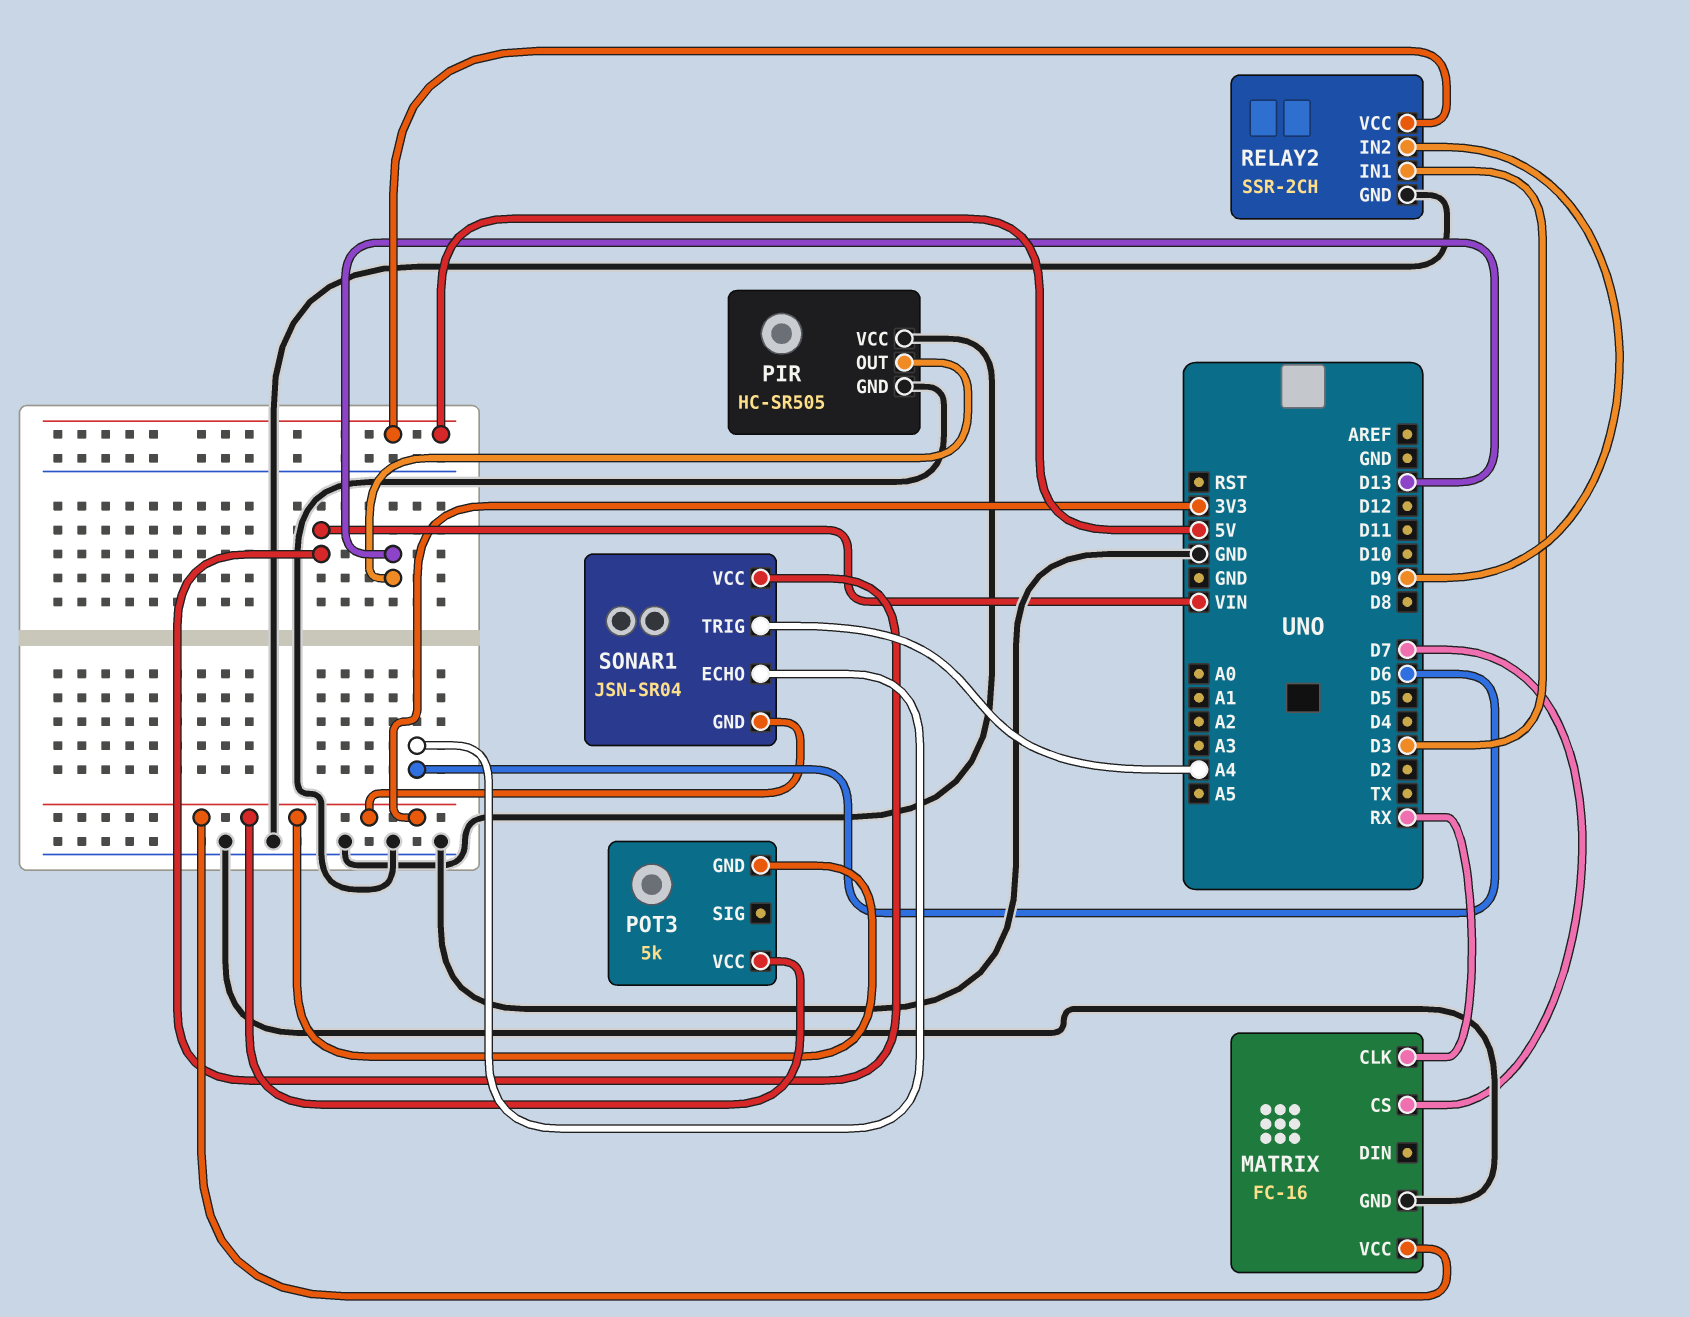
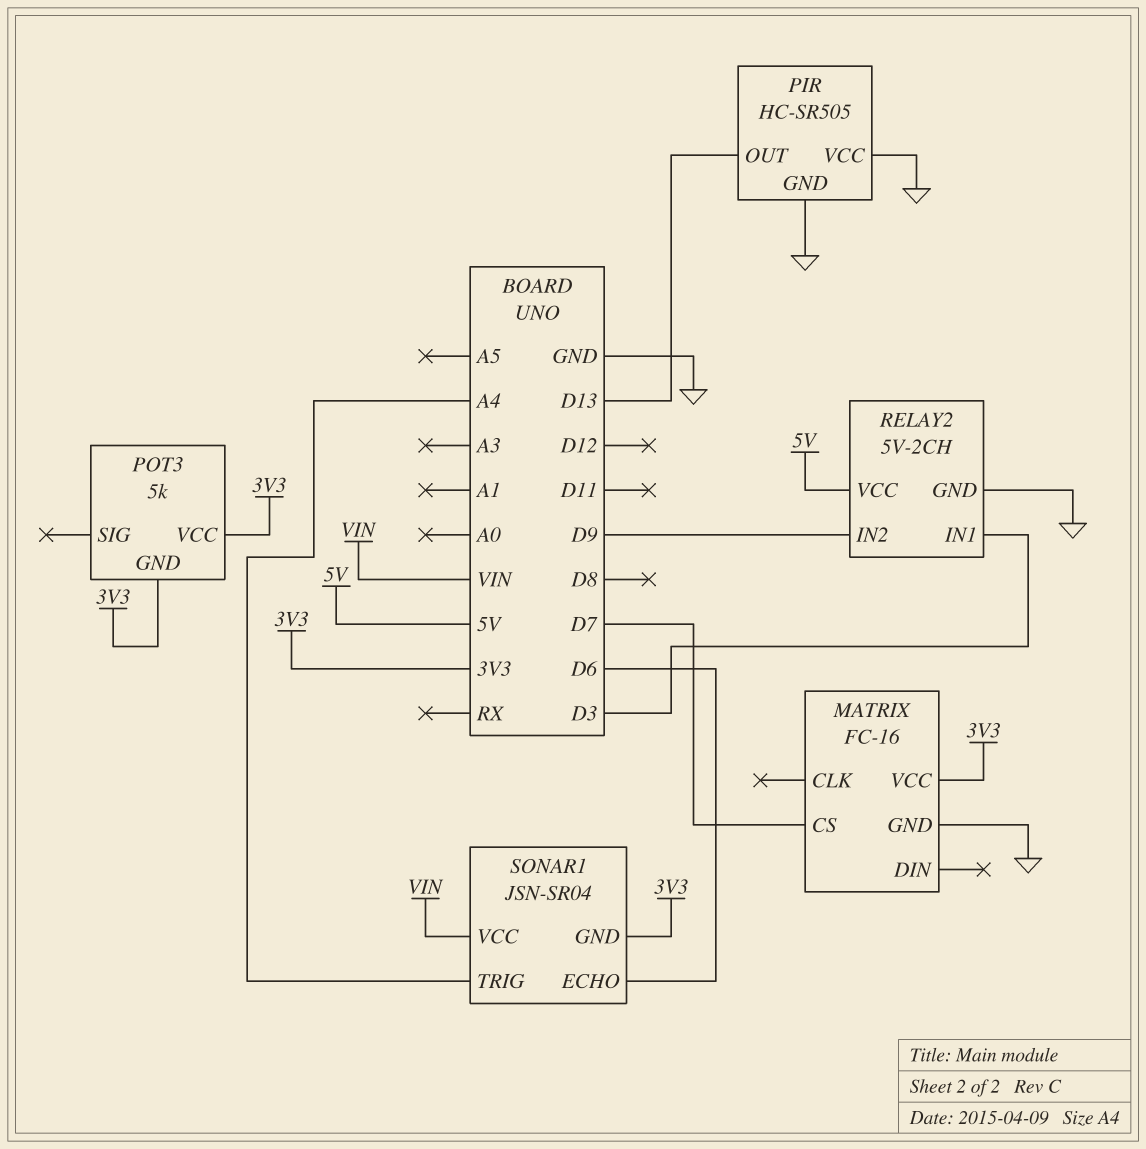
MATRIX pin CLK: RX -> none
RELAY2: SSR-2CH -> 5V-2CH

